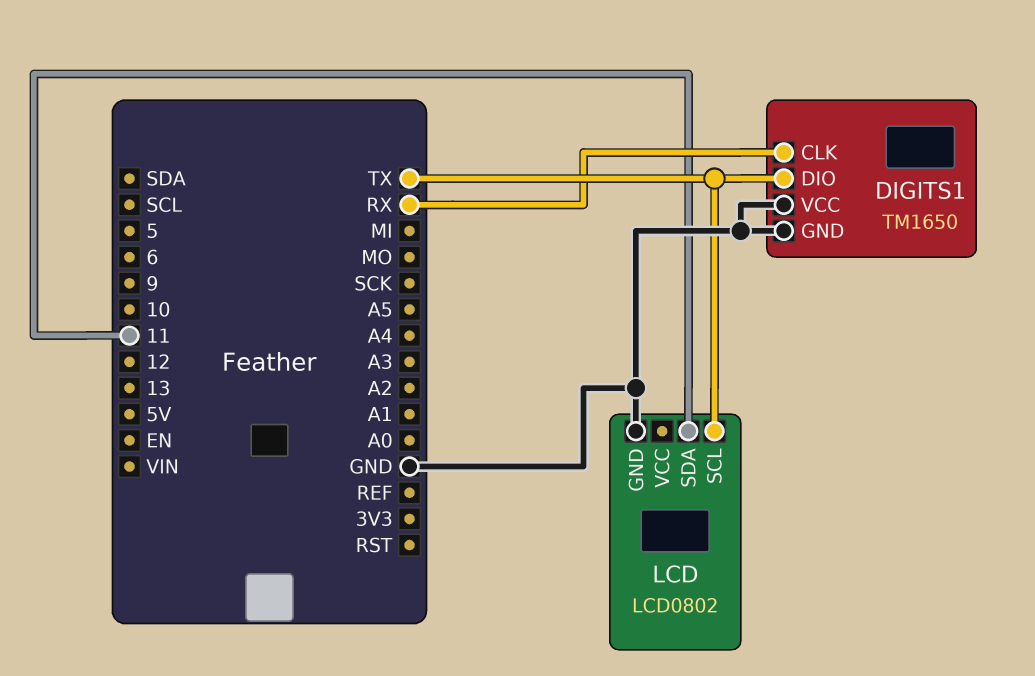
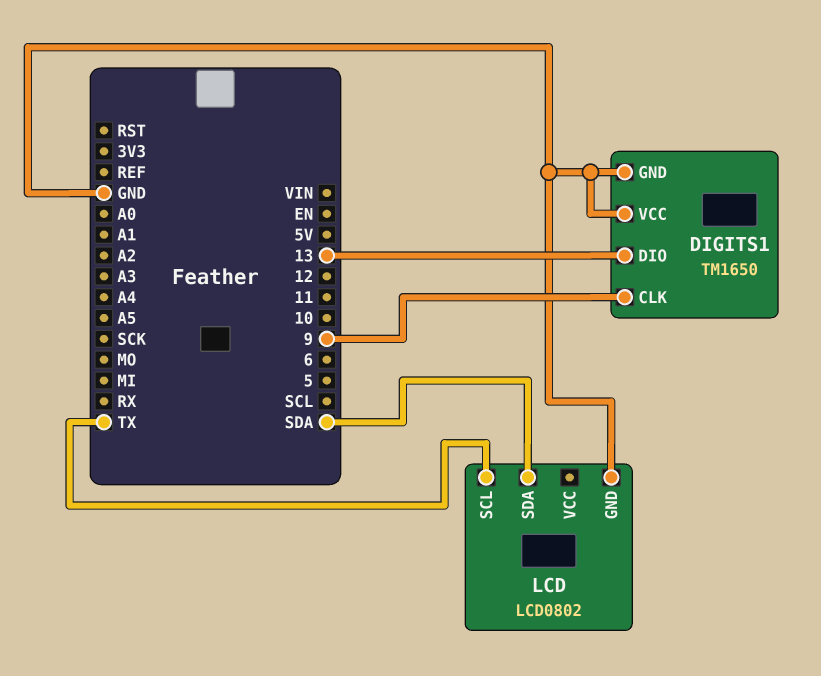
DIGITS1 pin CLK: RX -> 9
DIGITS1 pin DIO: TX -> 13
LCD pin SDA: 11 -> SDA

